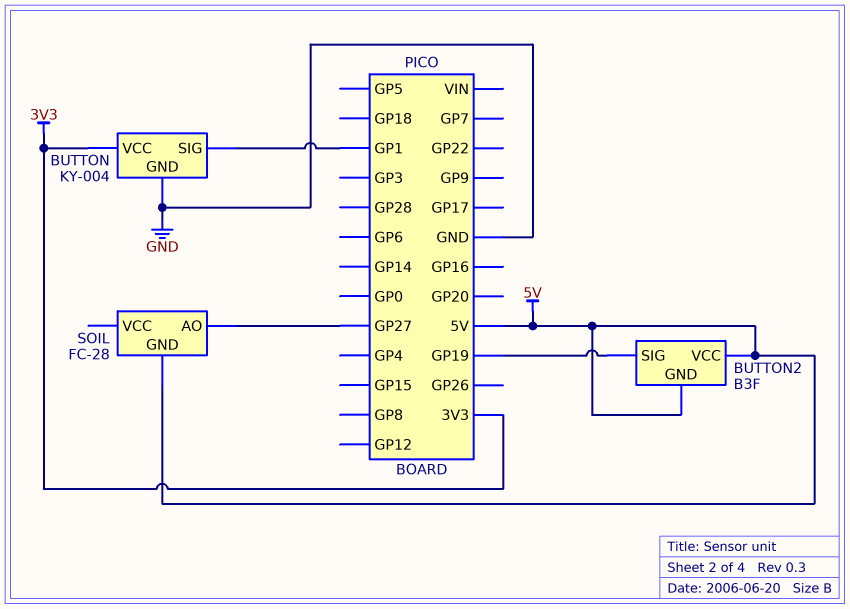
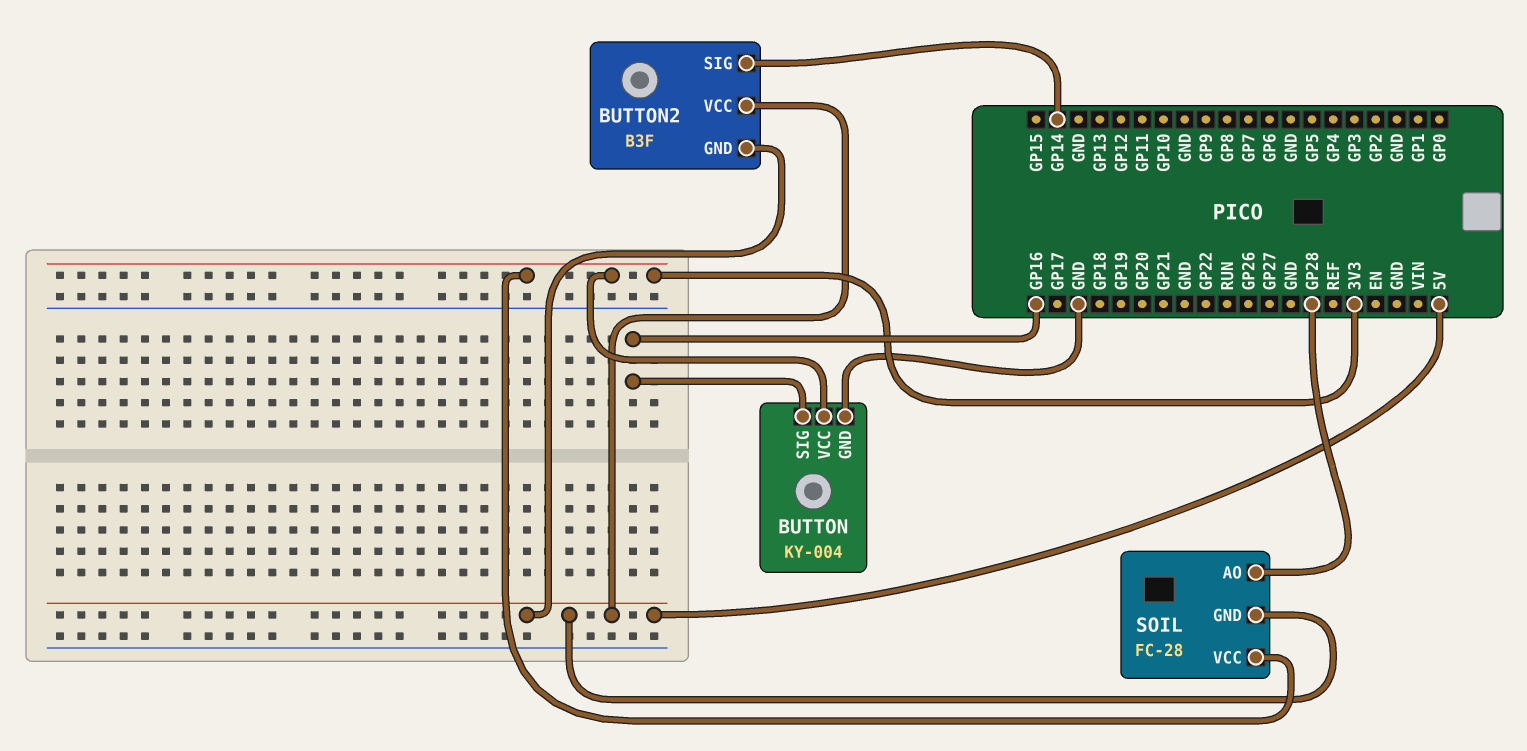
BUTTON pin SIG: GP1 -> GP16
BUTTON2 pin SIG: GP19 -> GP14
SOIL pin AO: GP27 -> GP28
SOIL pin VCC: none -> 3V3

